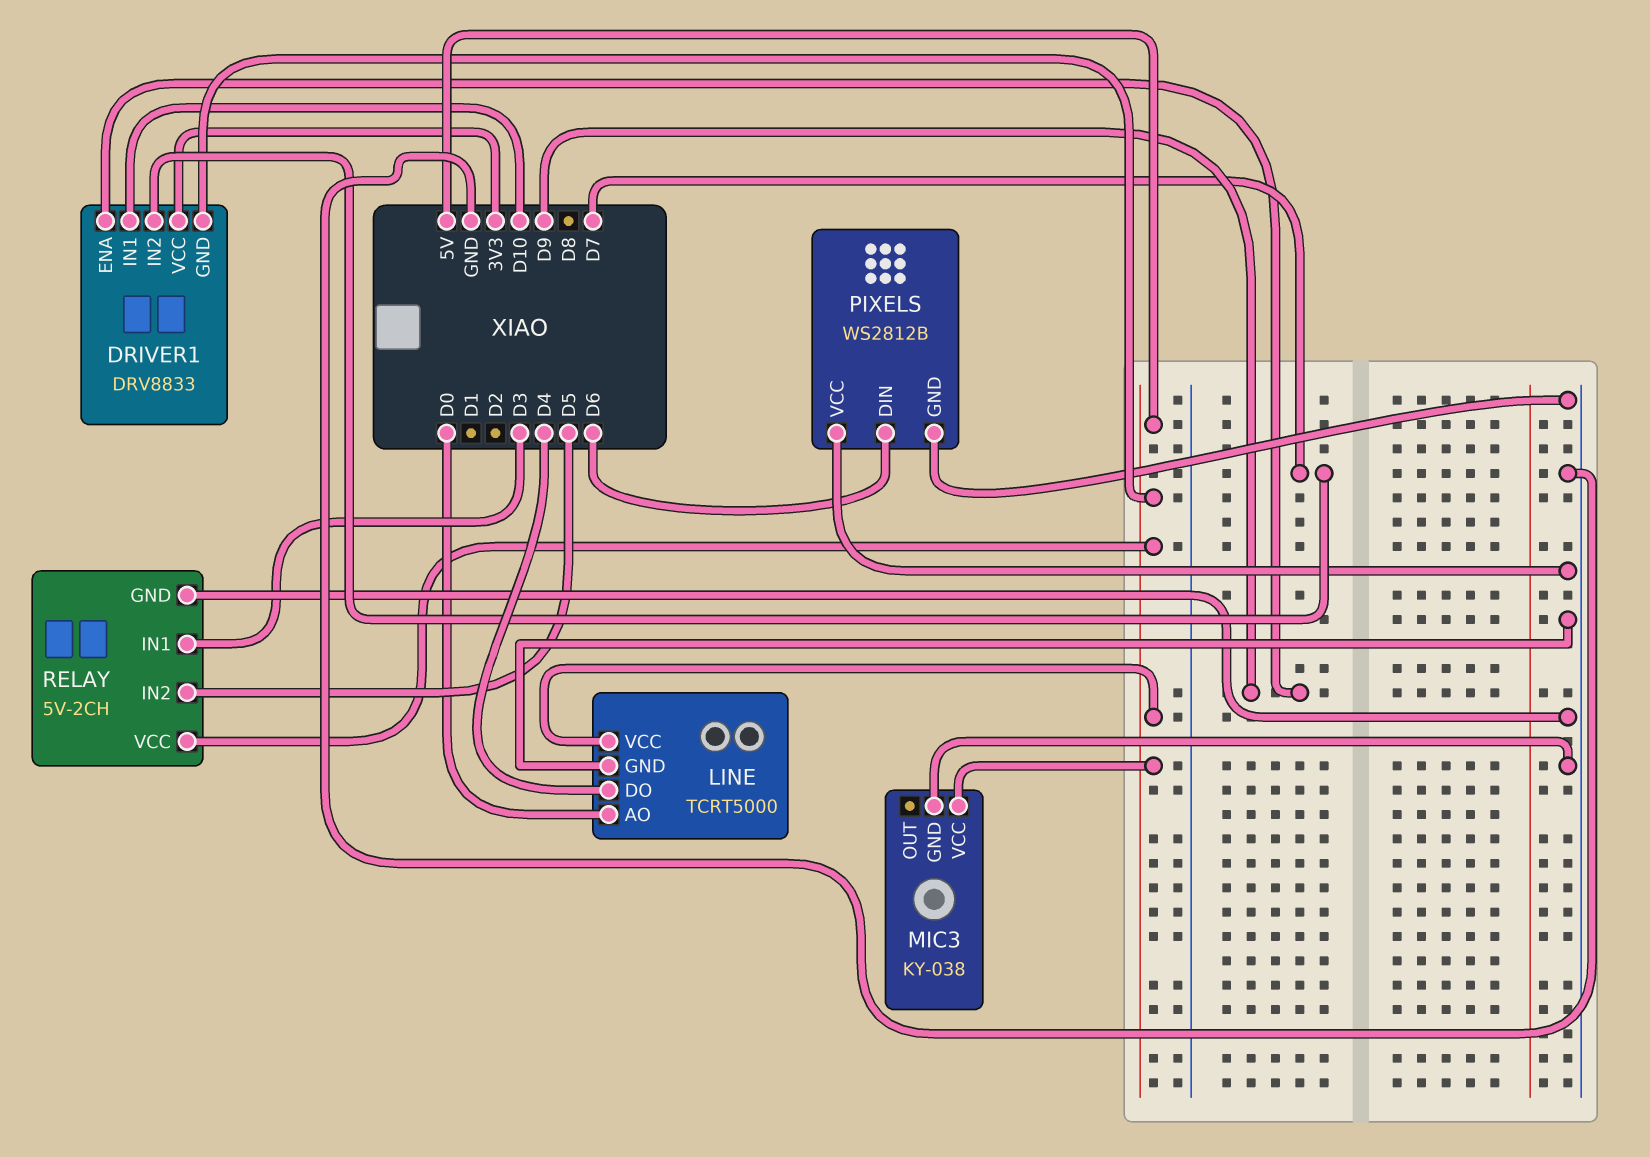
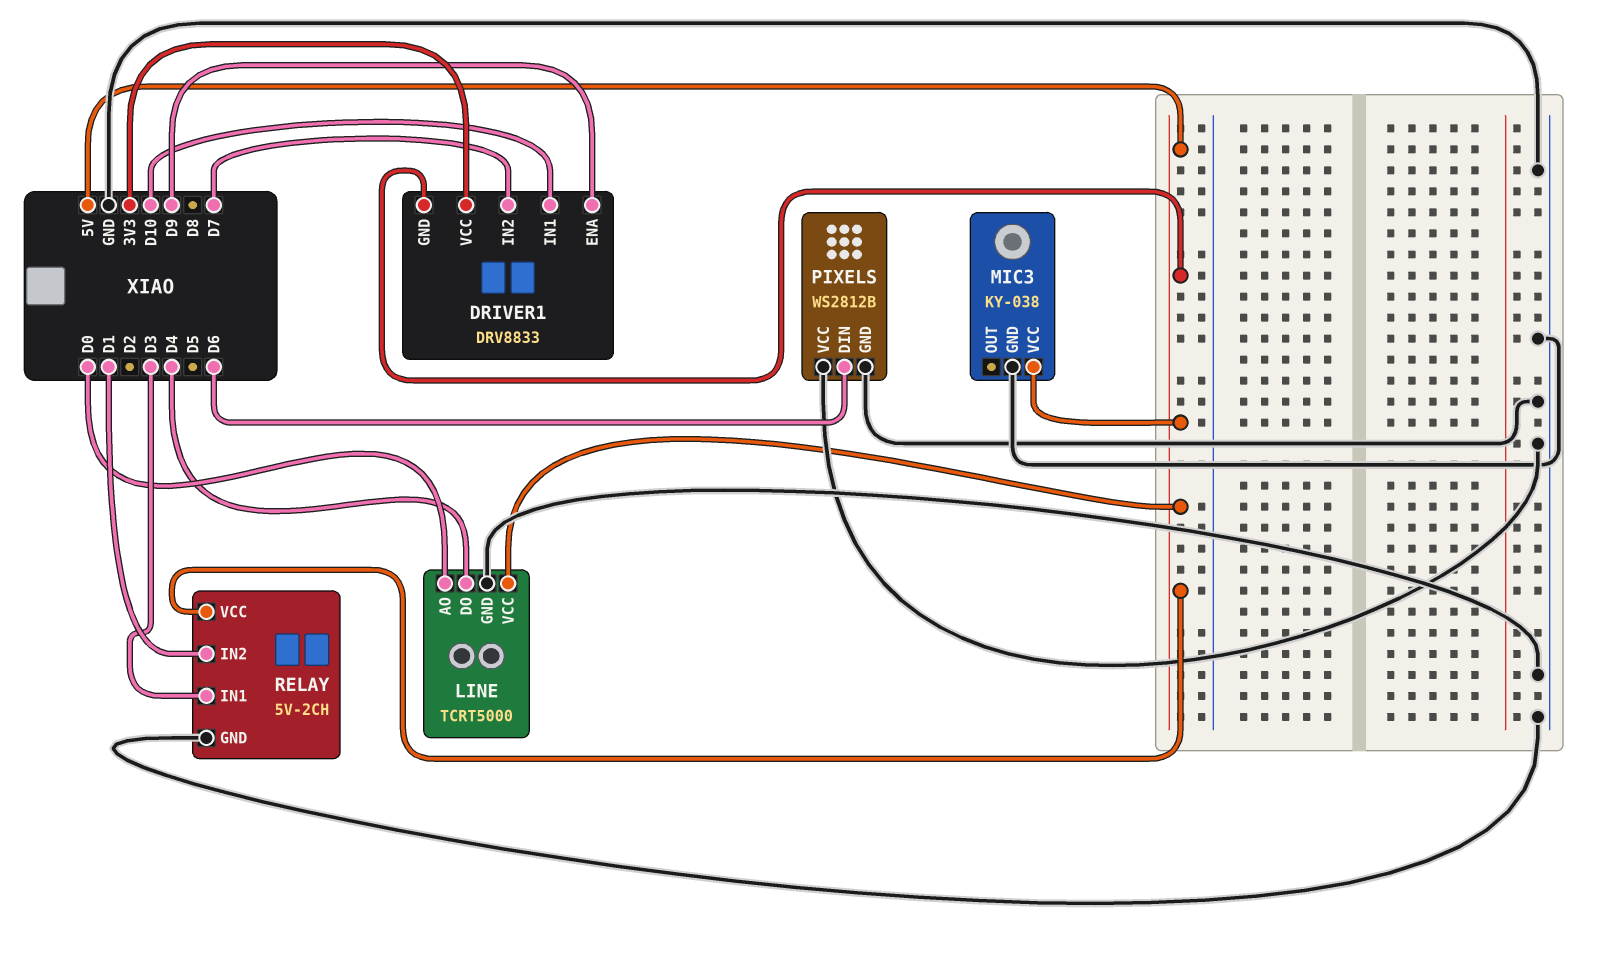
RELAY pin IN2: D5 -> D1

